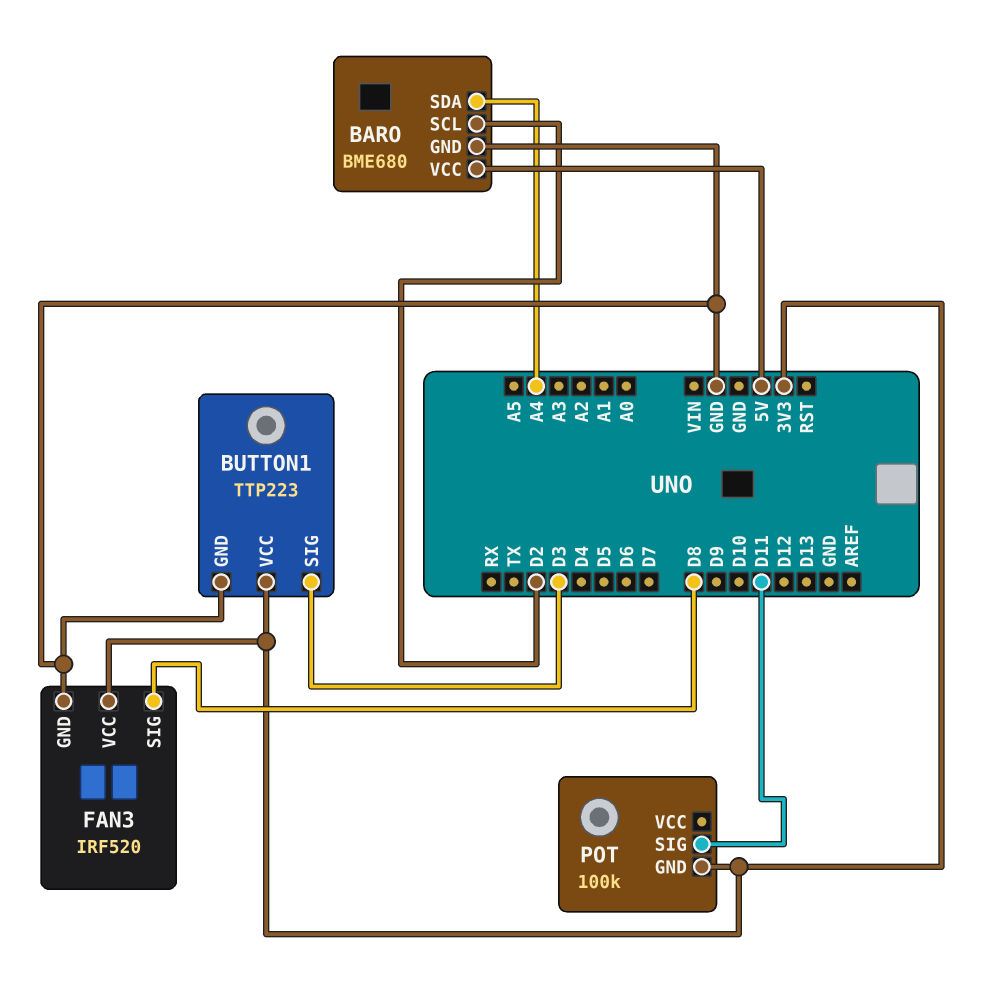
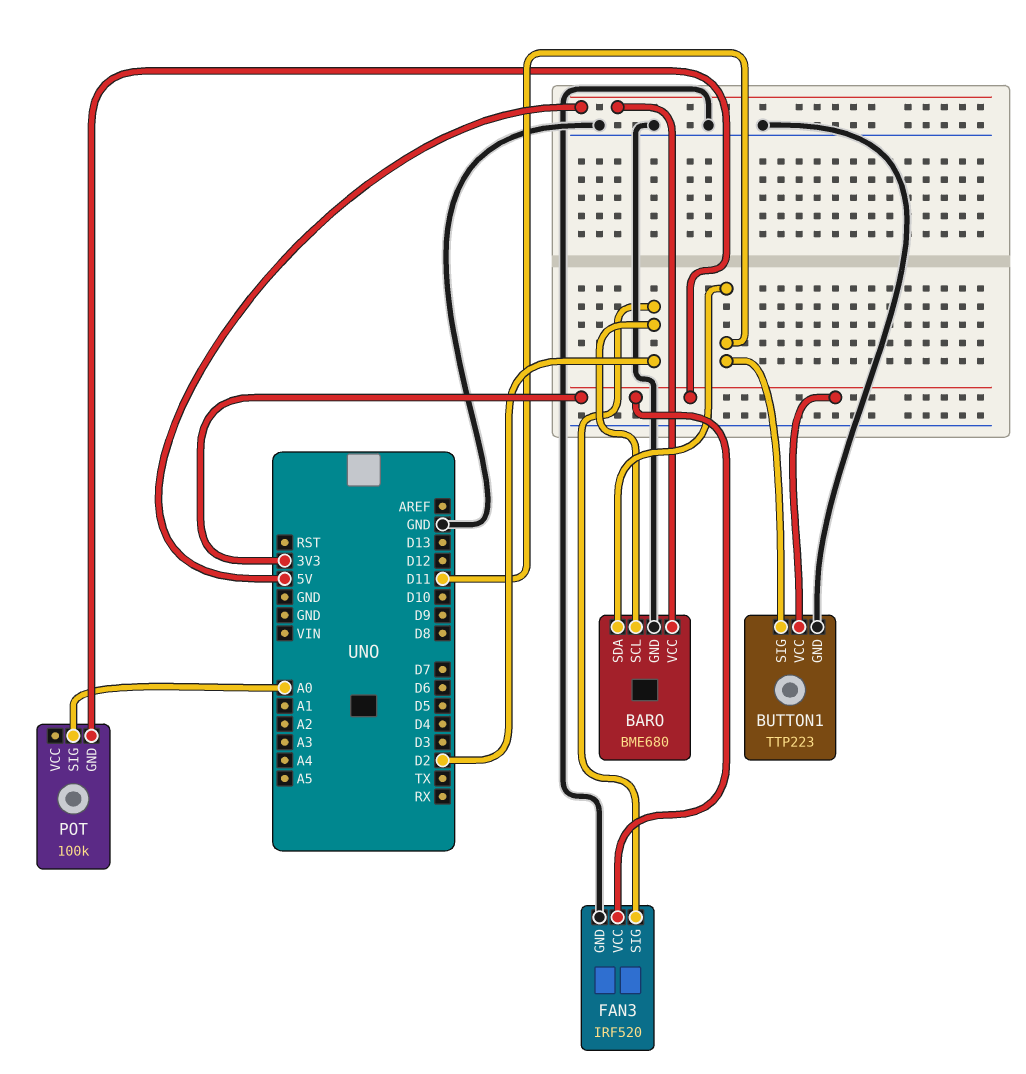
BARO pin SDA: A4 -> D11
BUTTON1 pin SIG: D3 -> D11
FAN3 pin SIG: D8 -> D2
POT pin SIG: D11 -> A0

